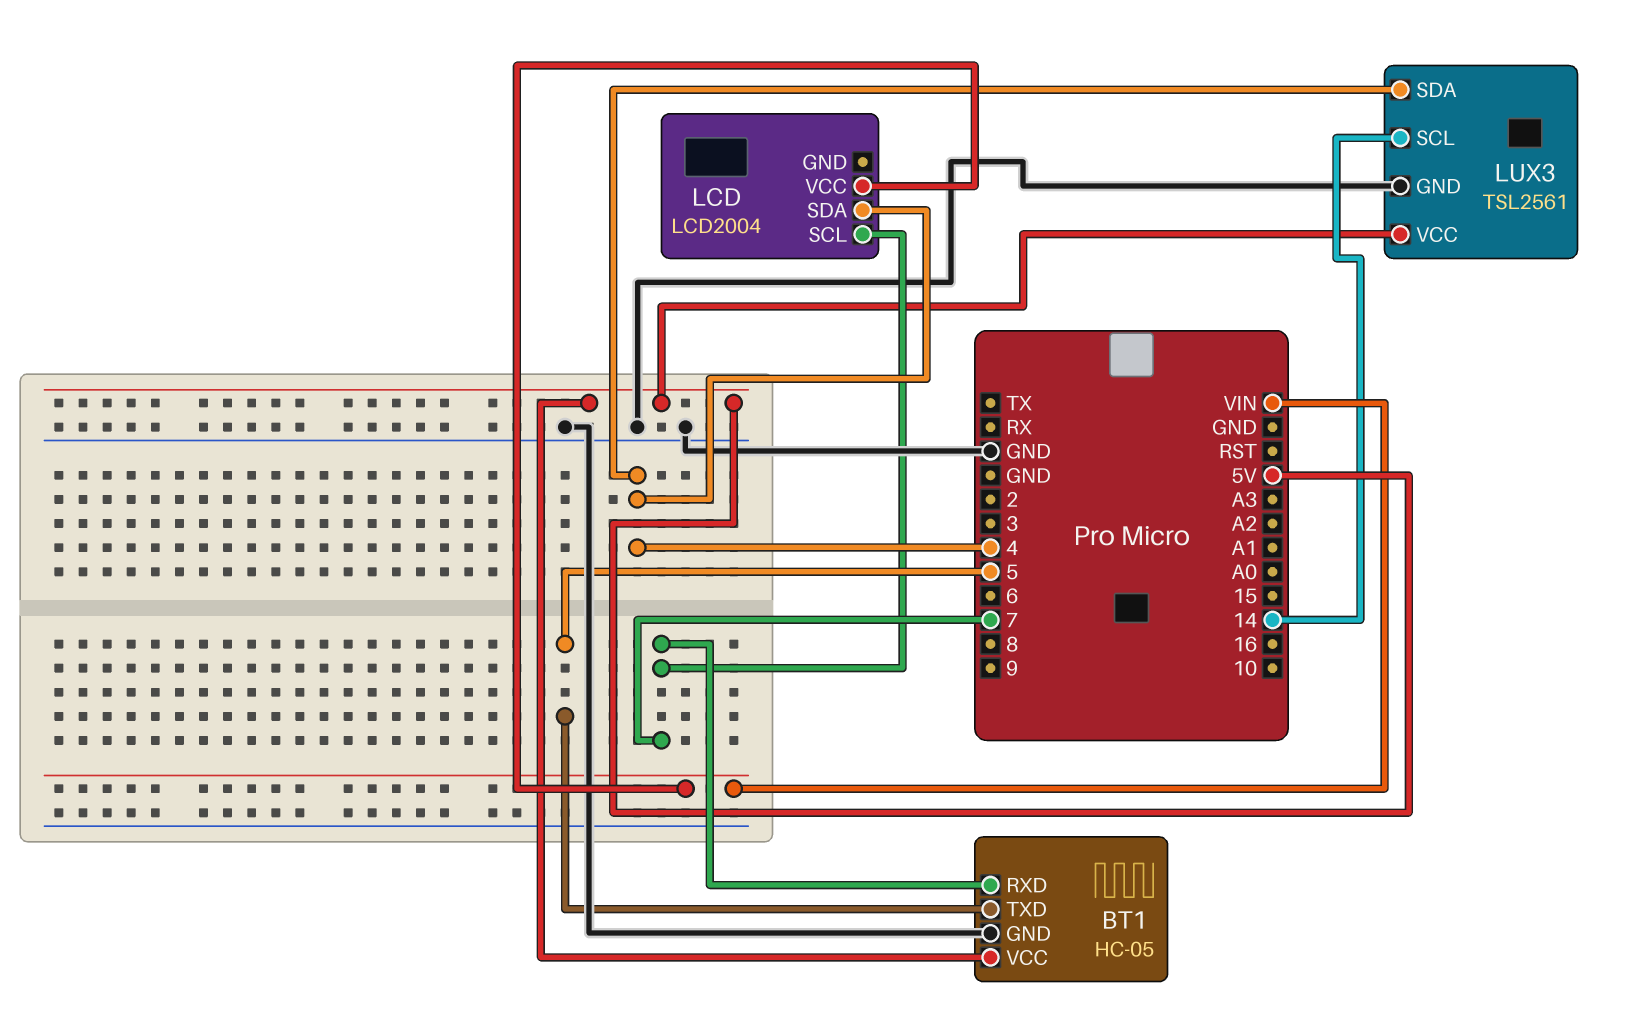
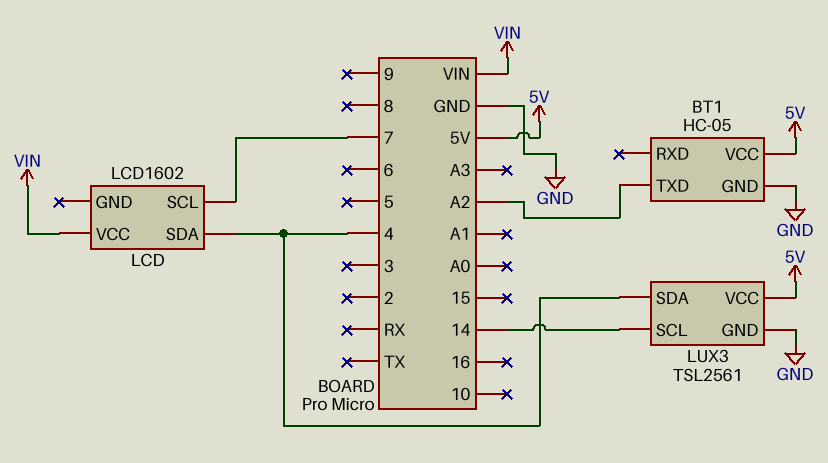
BT1 pin RXD: 7 -> none
BT1 pin TXD: 5 -> A2
LCD: LCD2004 -> LCD1602

